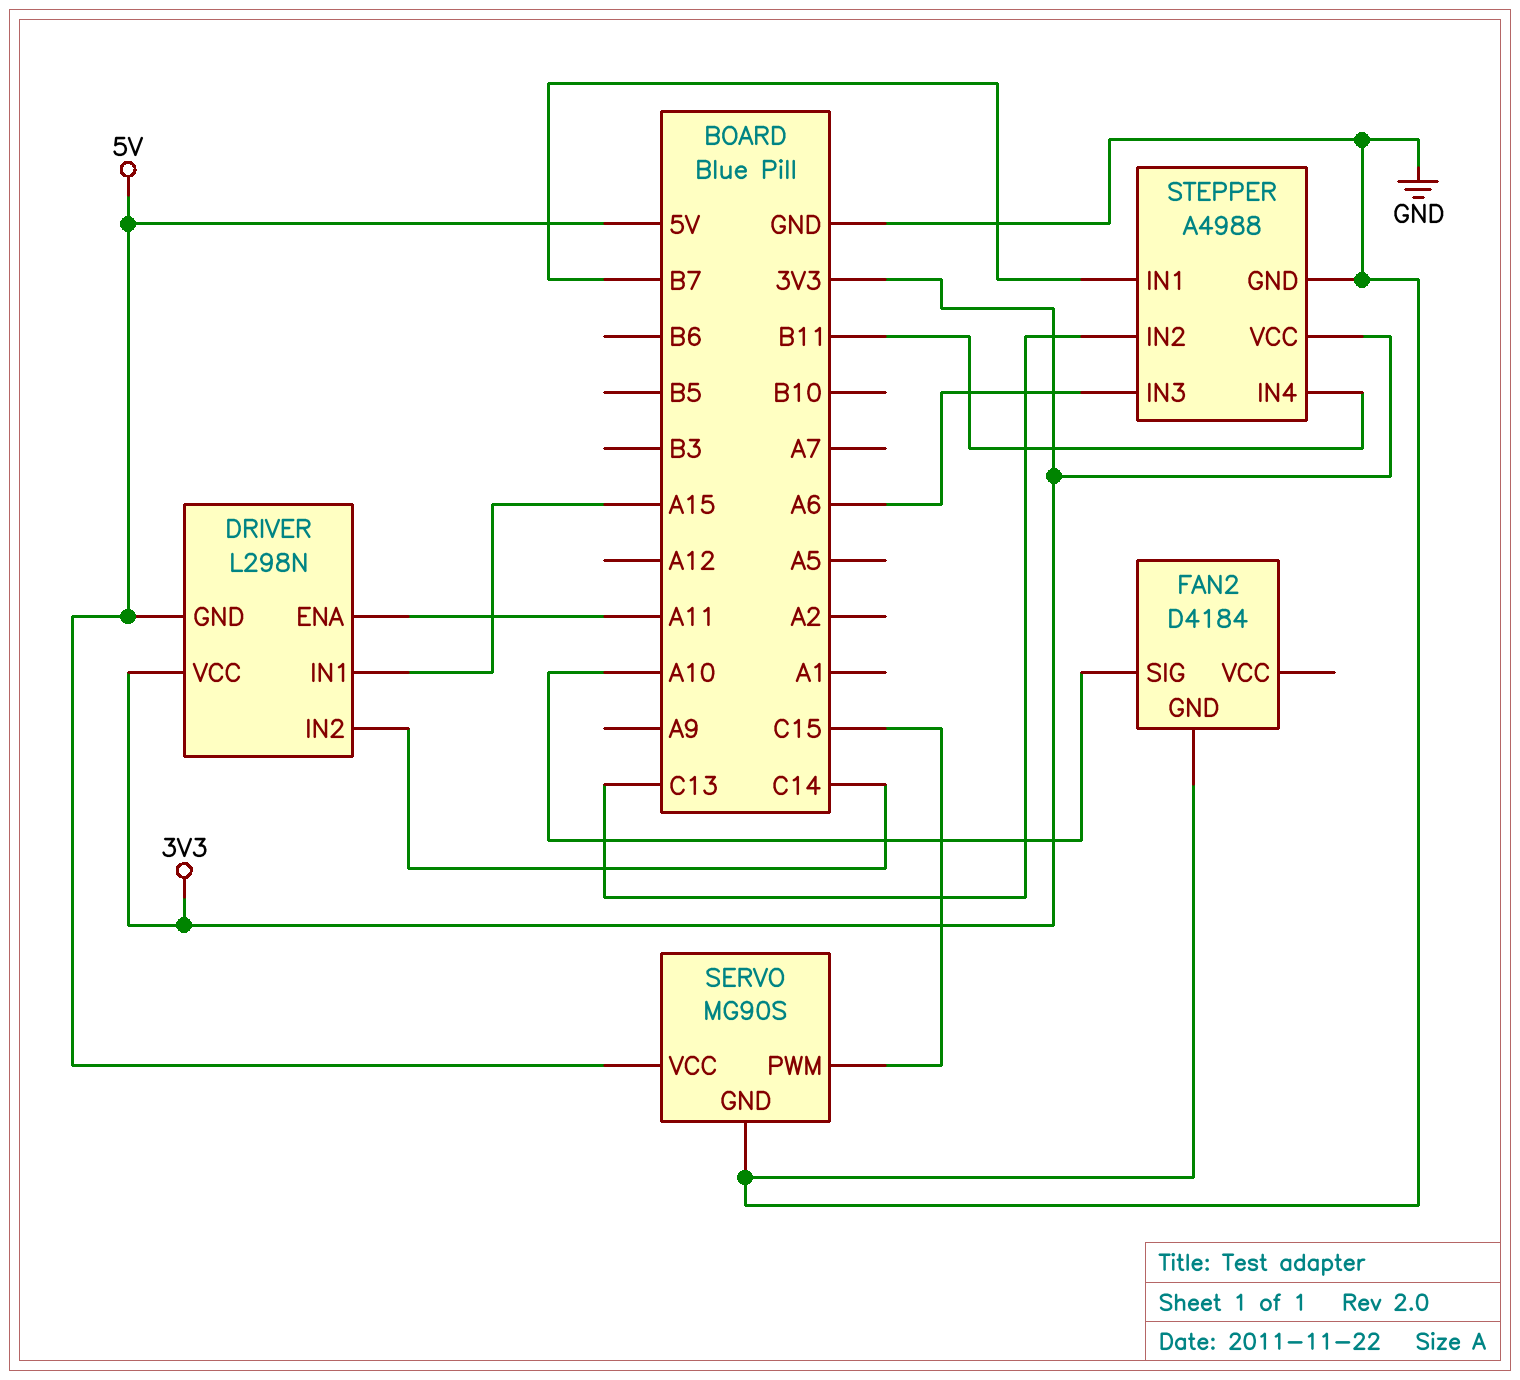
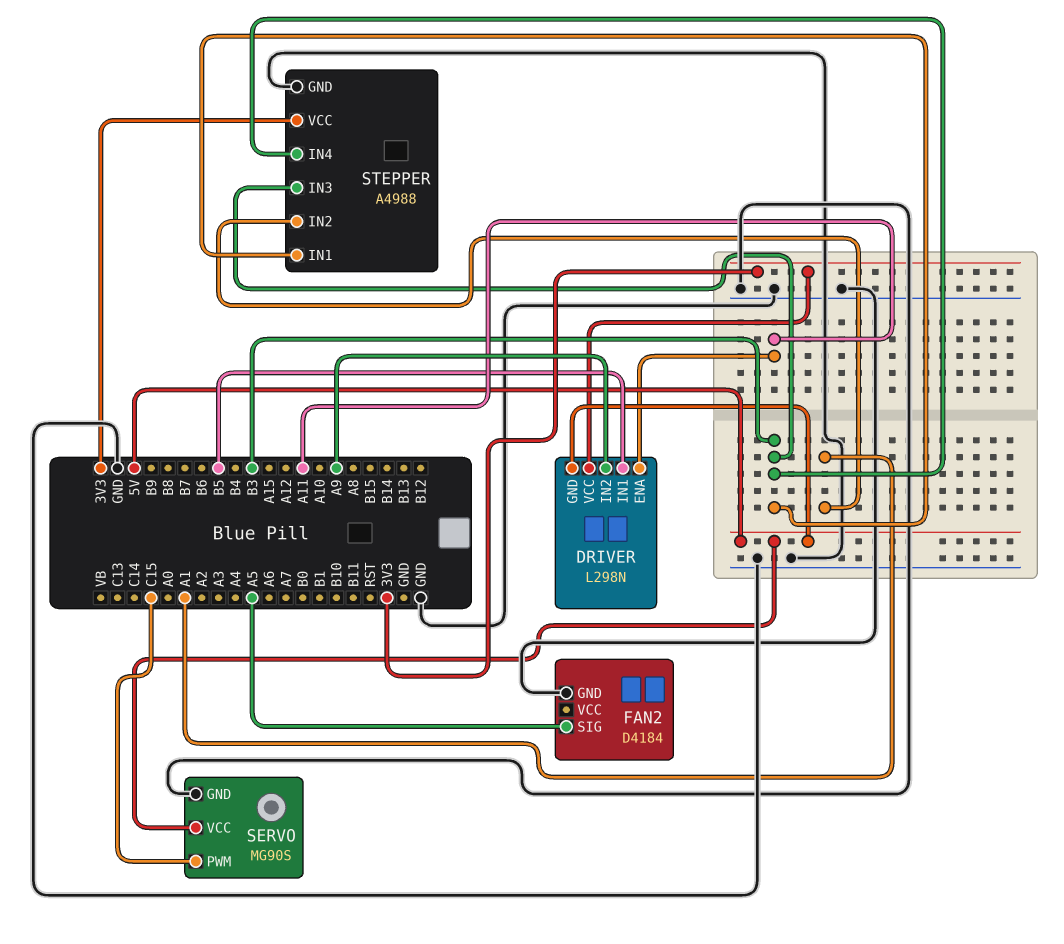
DRIVER pin IN1: A15 -> B5
DRIVER pin IN2: C14 -> A9
FAN2 pin SIG: A10 -> A5
STEPPER pin IN1: B7 -> B3
STEPPER pin IN2: C13 -> A1
STEPPER pin IN3: A6 -> B3
STEPPER pin IN4: B11 -> B3

